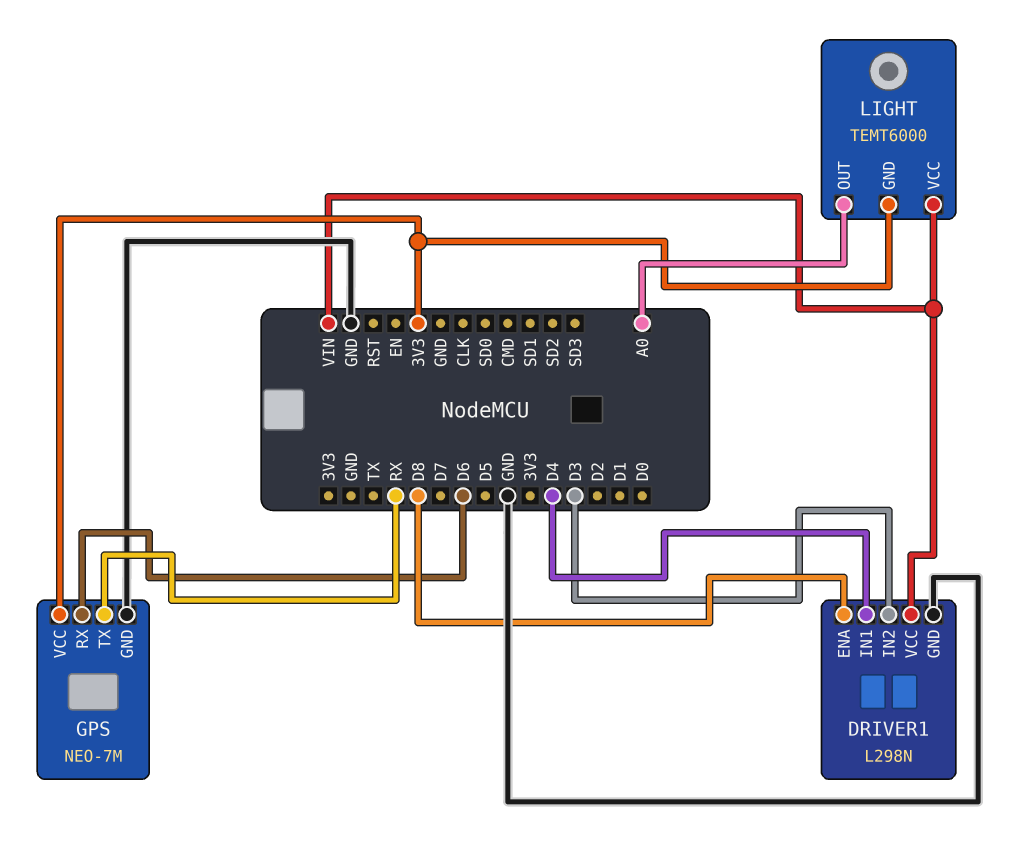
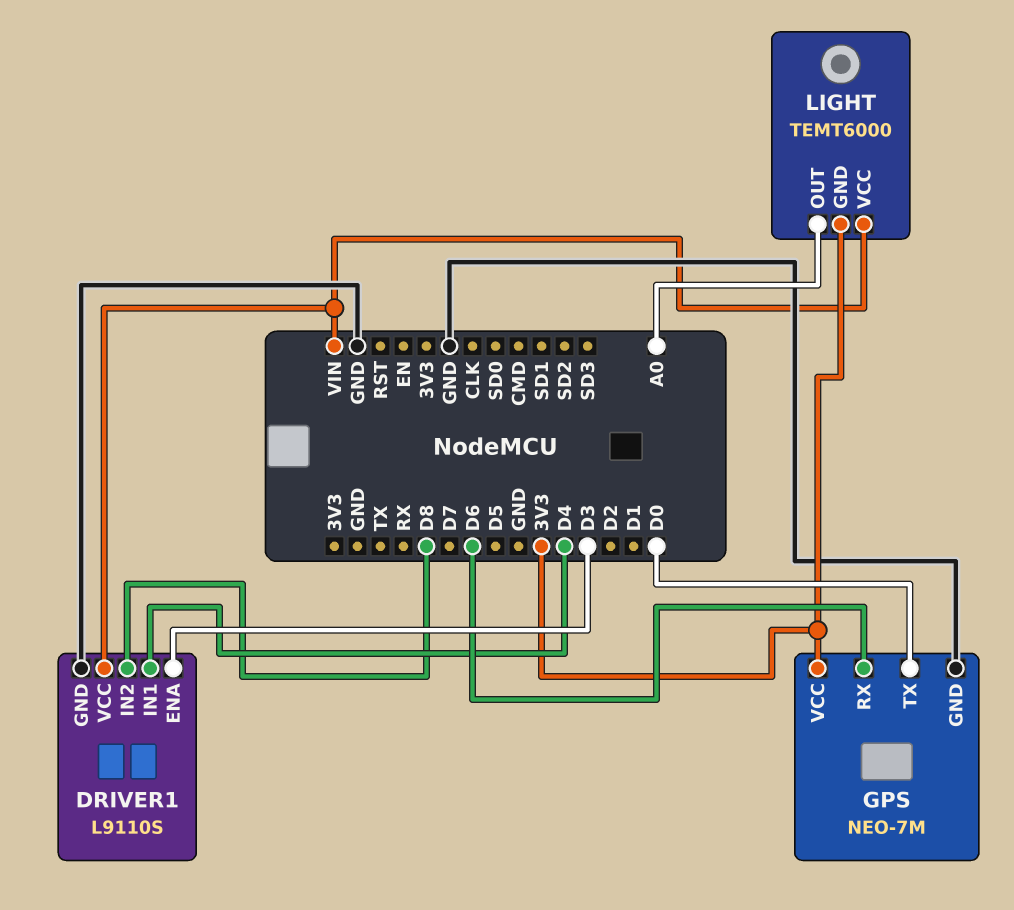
DRIVER1: L298N -> L9110S
DRIVER1 pin ENA: D8 -> D3
DRIVER1 pin IN2: D3 -> D8
GPS pin TX: RX -> D0

